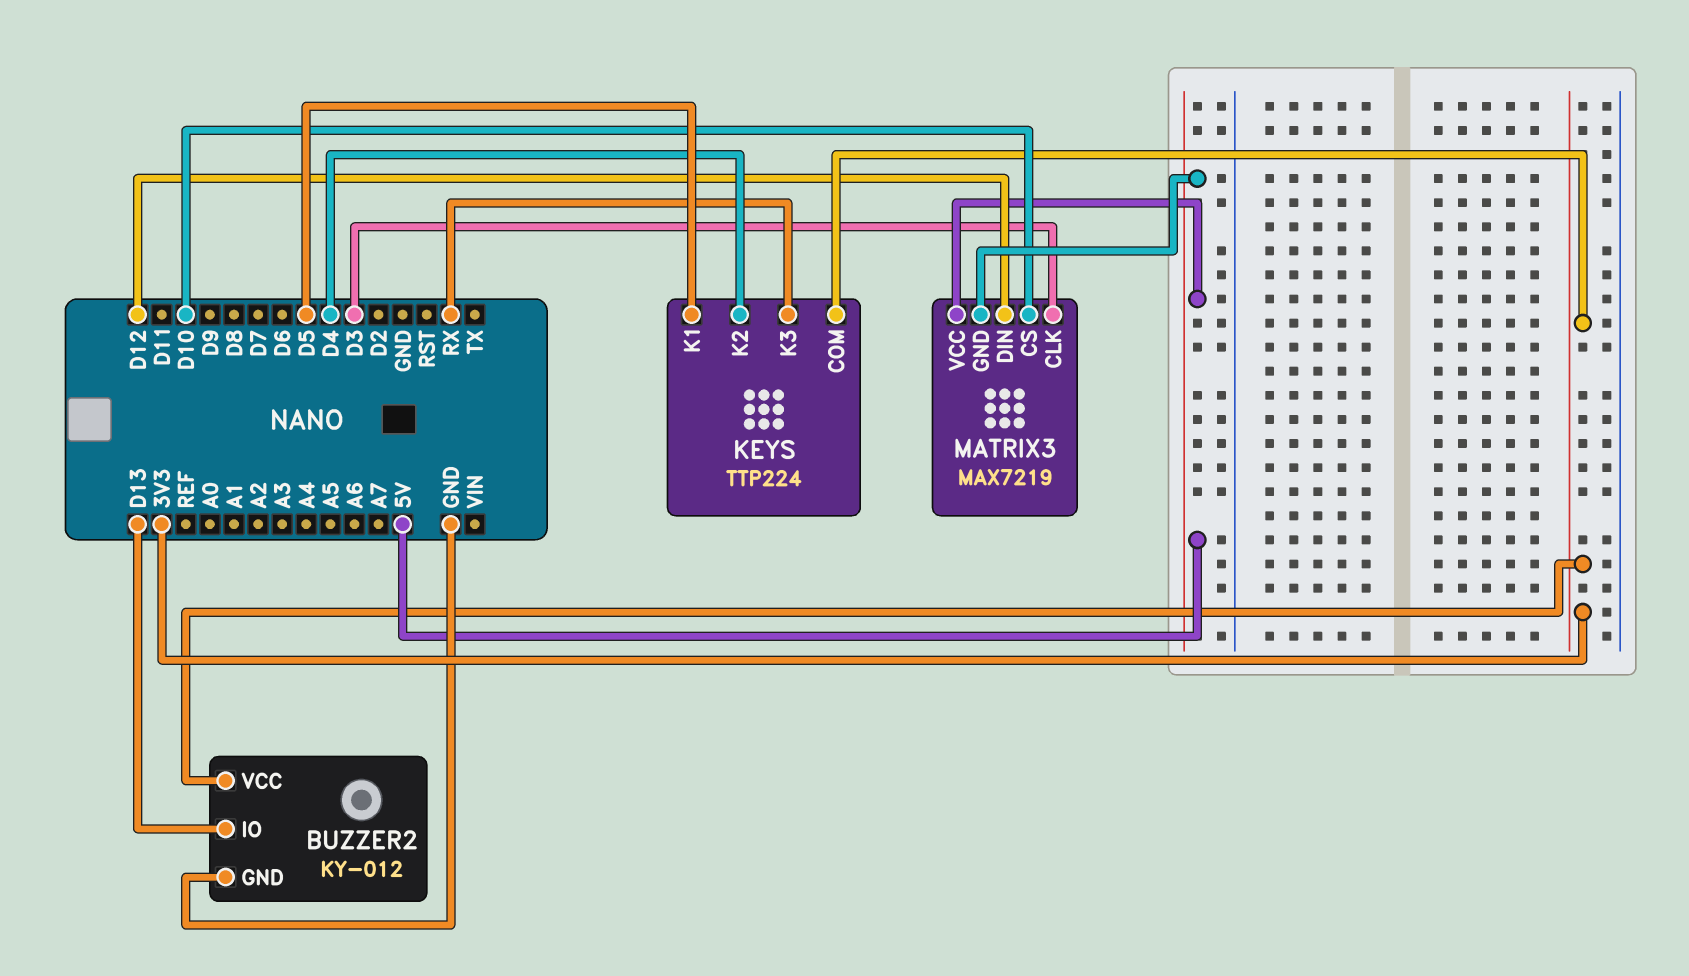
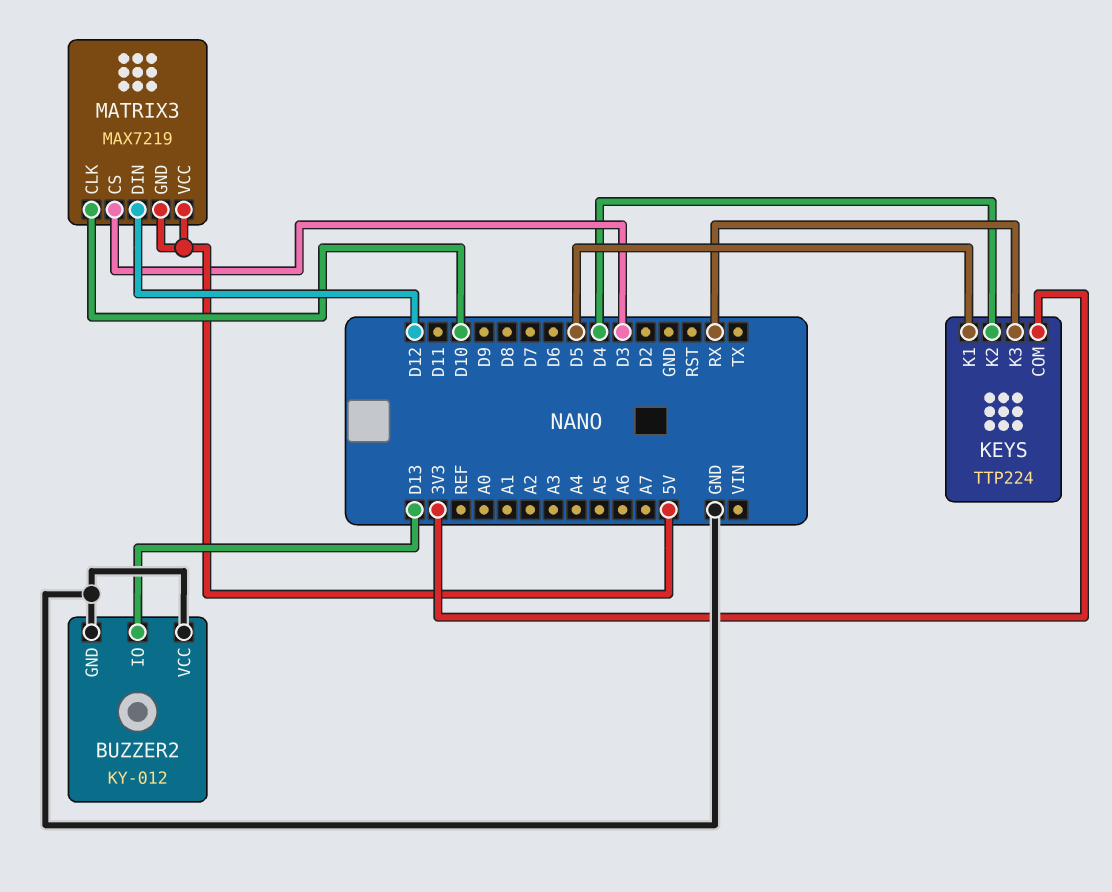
BUZZER2 pin VCC: 3V3 -> GND
MATRIX3 pin CLK: D3 -> D10
MATRIX3 pin CS: D10 -> D3

